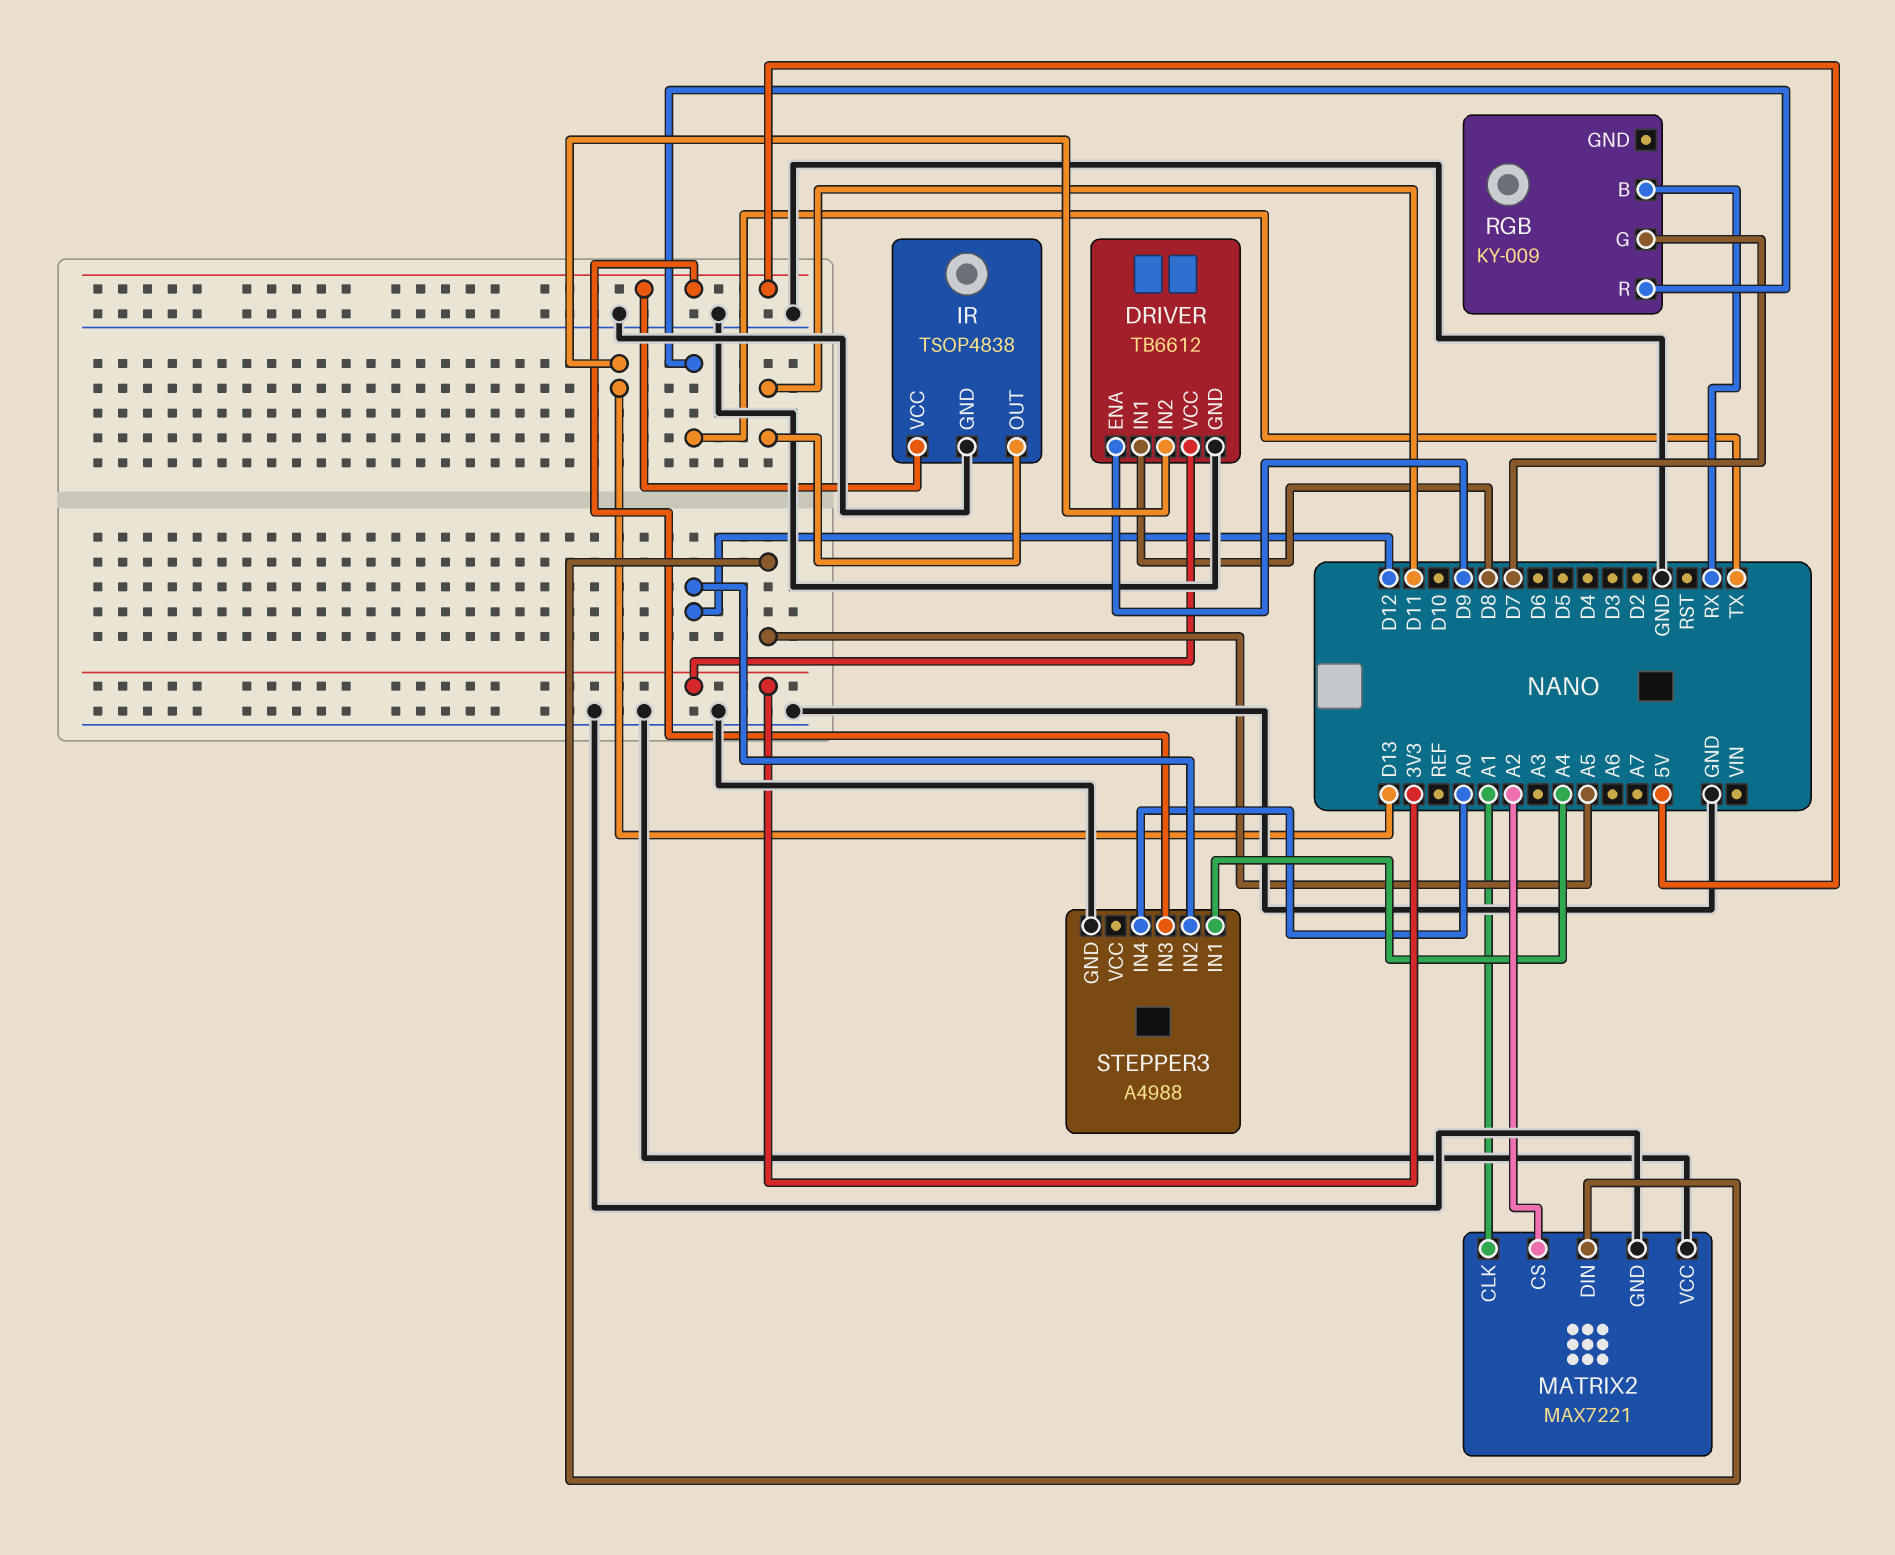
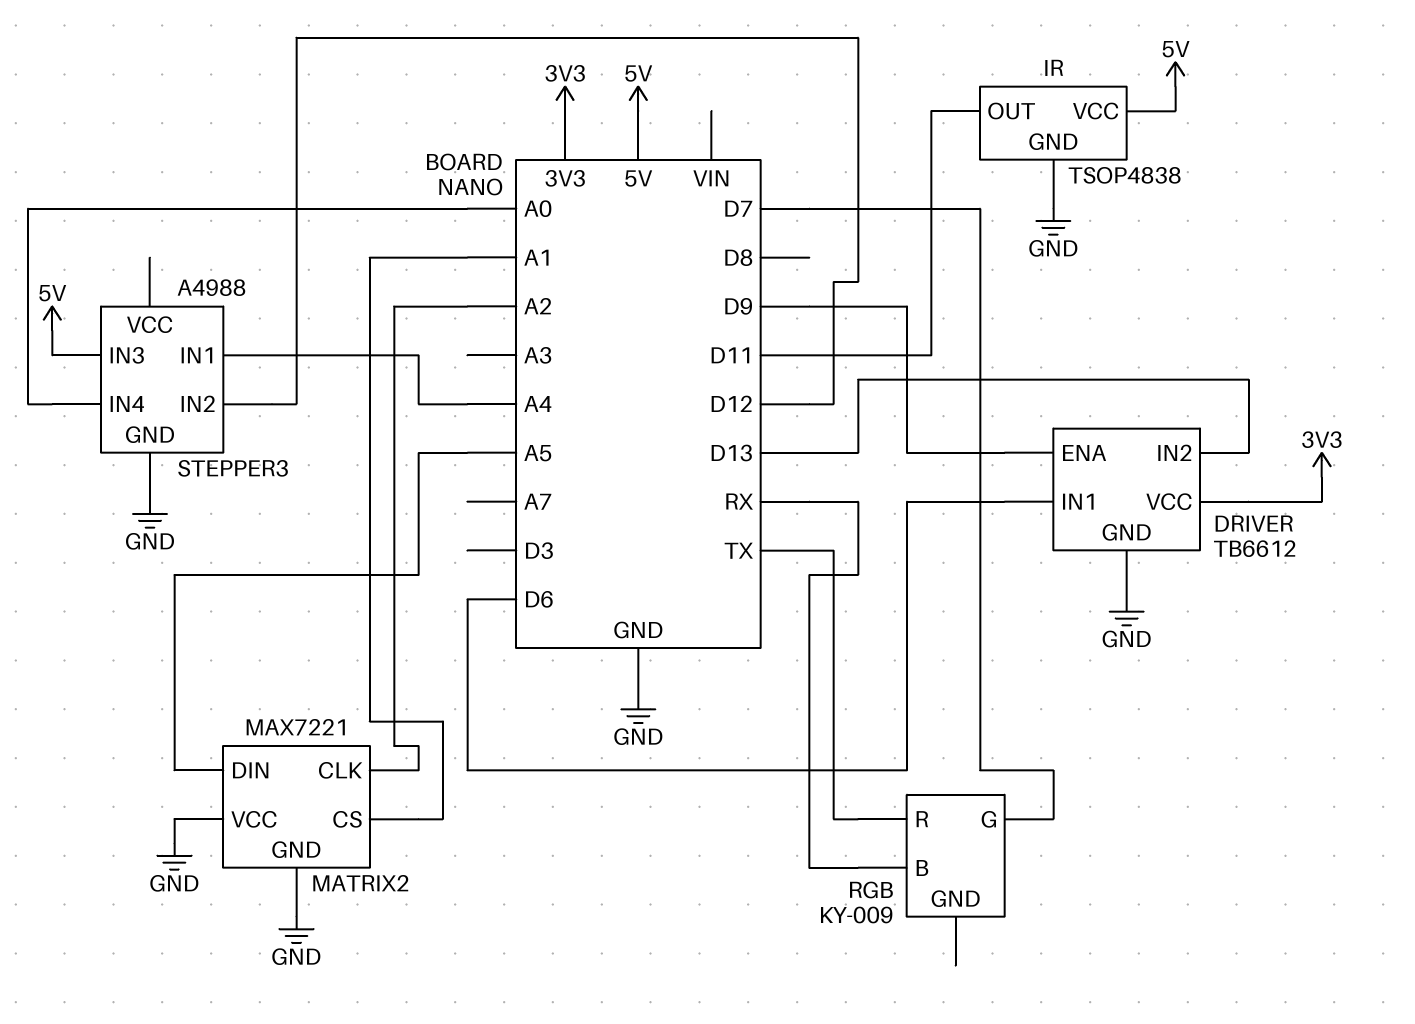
DRIVER pin IN1: D8 -> D6
MATRIX2 pin CLK: A1 -> A2
MATRIX2 pin CS: A2 -> A1

